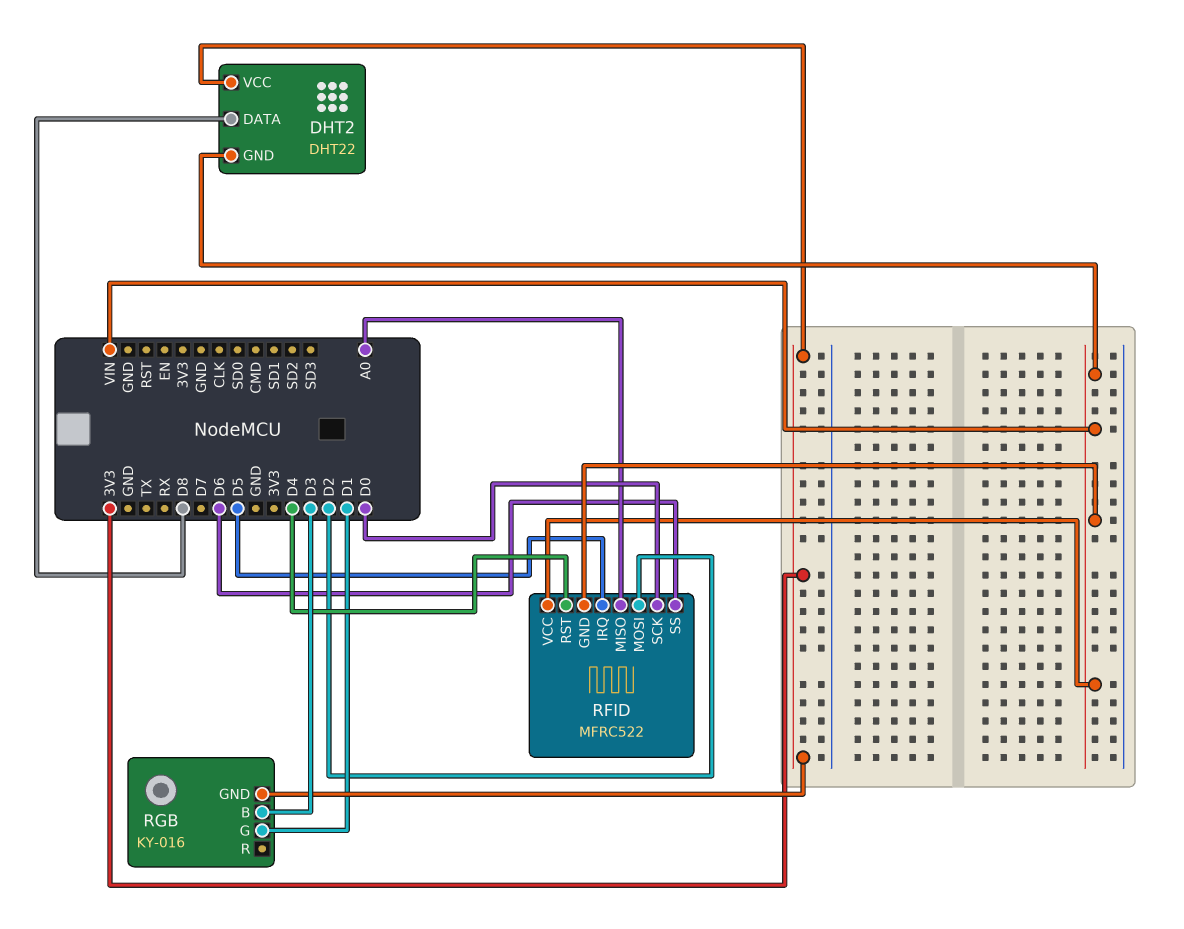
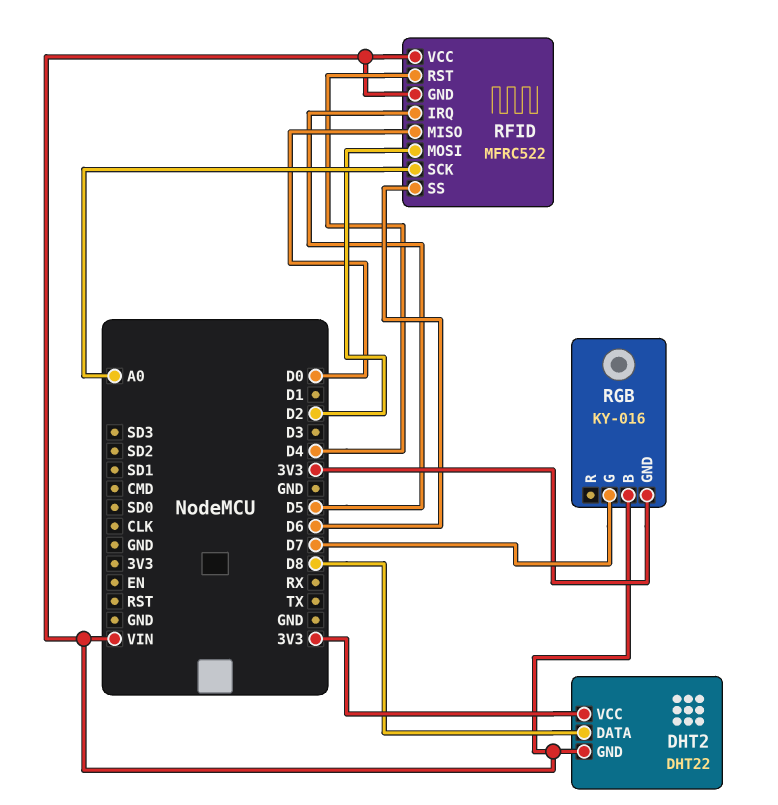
RFID pin MISO: A0 -> D0
RFID pin SCK: D0 -> A0
RGB pin B: D3 -> VIN
RGB pin G: D1 -> D7

